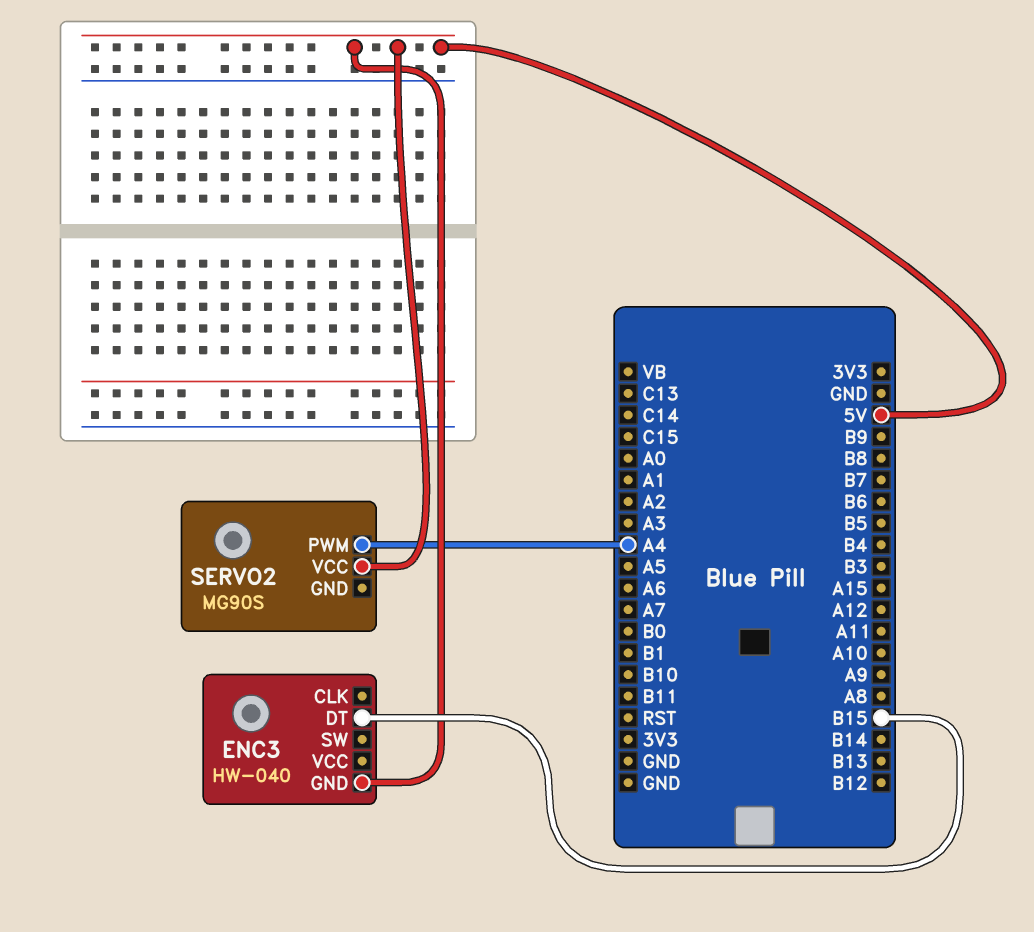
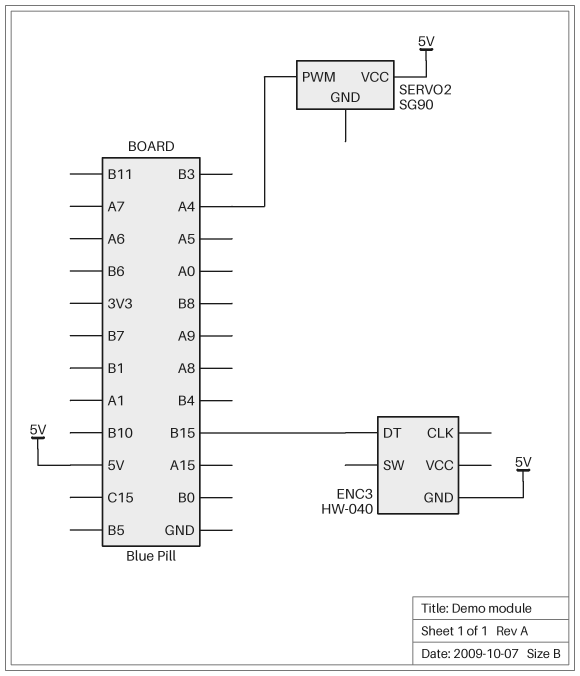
SERVO2: MG90S -> SG90

